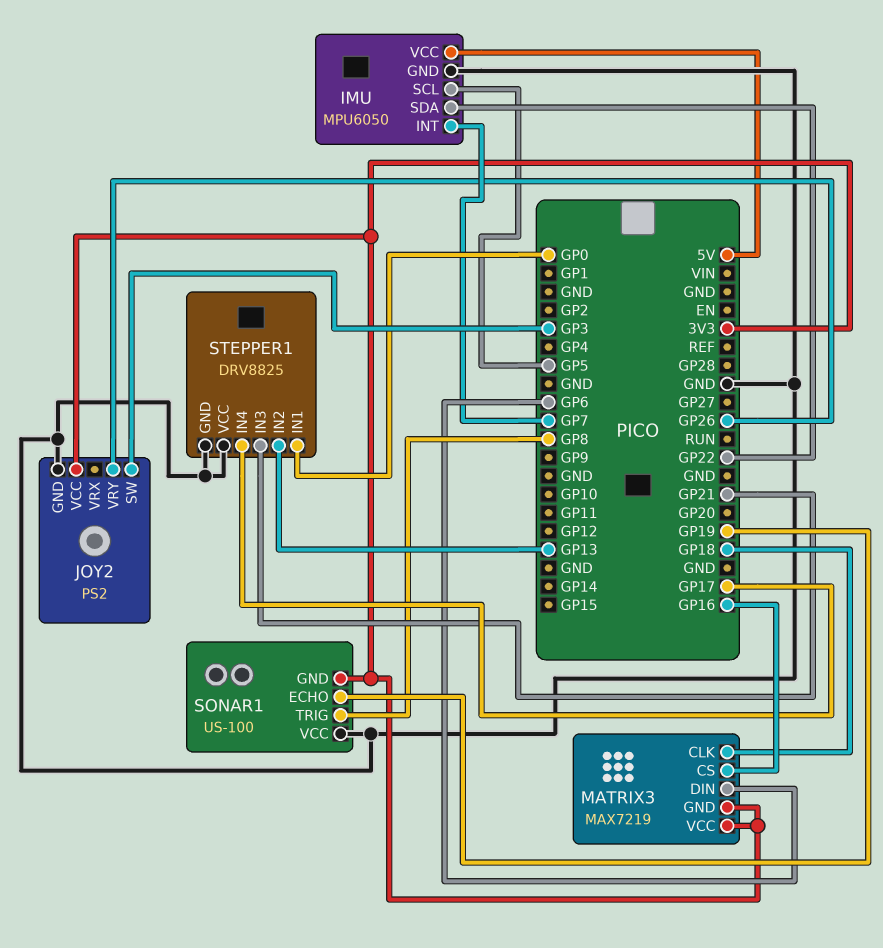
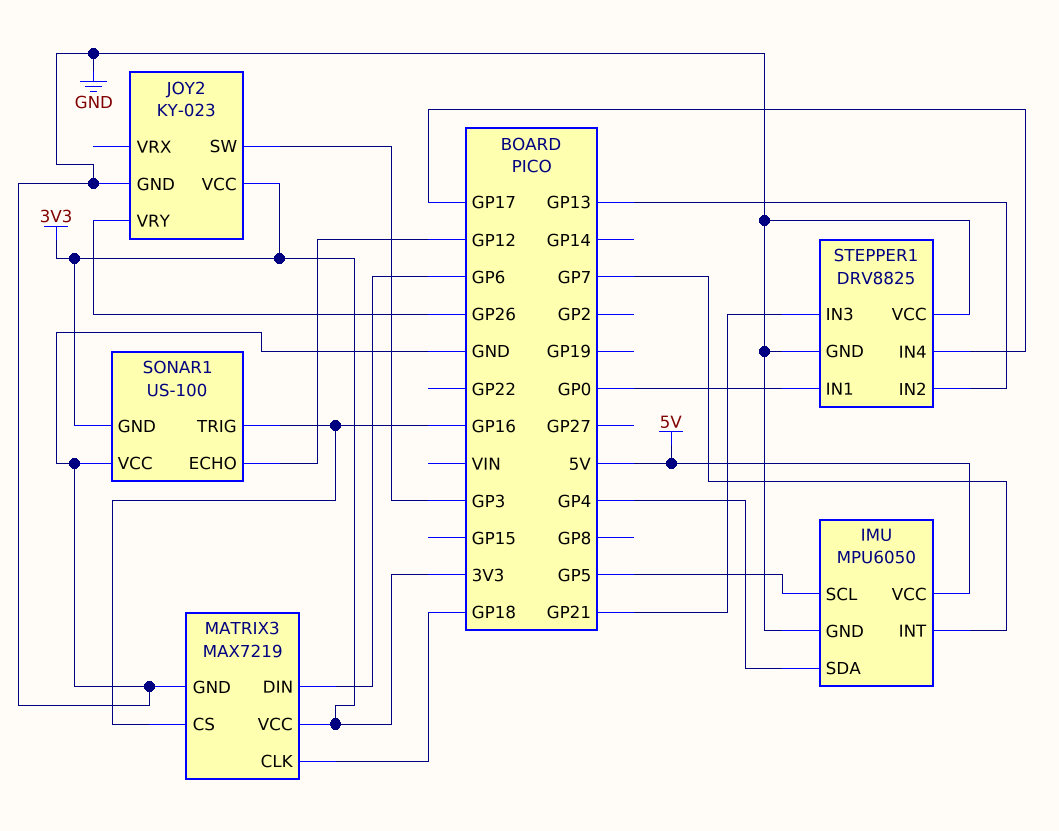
IMU pin SDA: GP22 -> GP4
JOY2: PS2 -> KY-023
MATRIX3 pin GND: 3V3 -> GND
SONAR1 pin ECHO: GP19 -> GP12
SONAR1 pin TRIG: GP8 -> GP16

